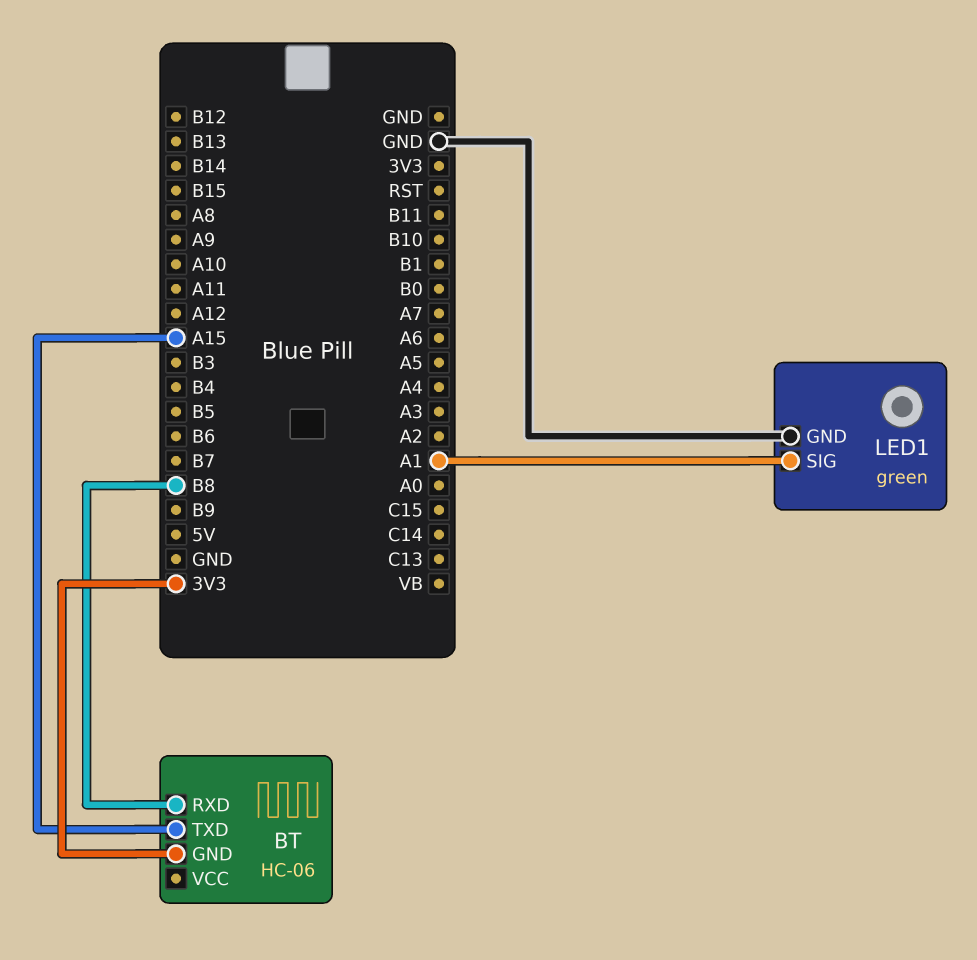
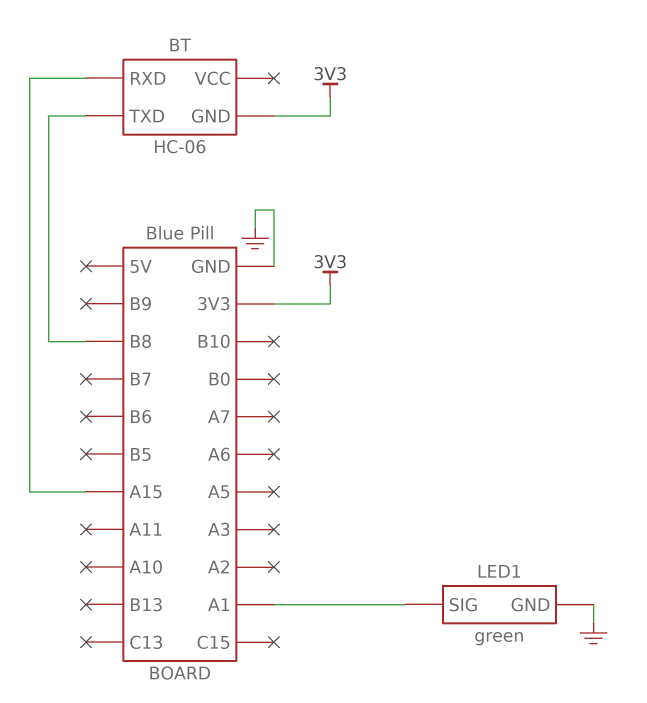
BT pin RXD: B8 -> A15
BT pin TXD: A15 -> B8

